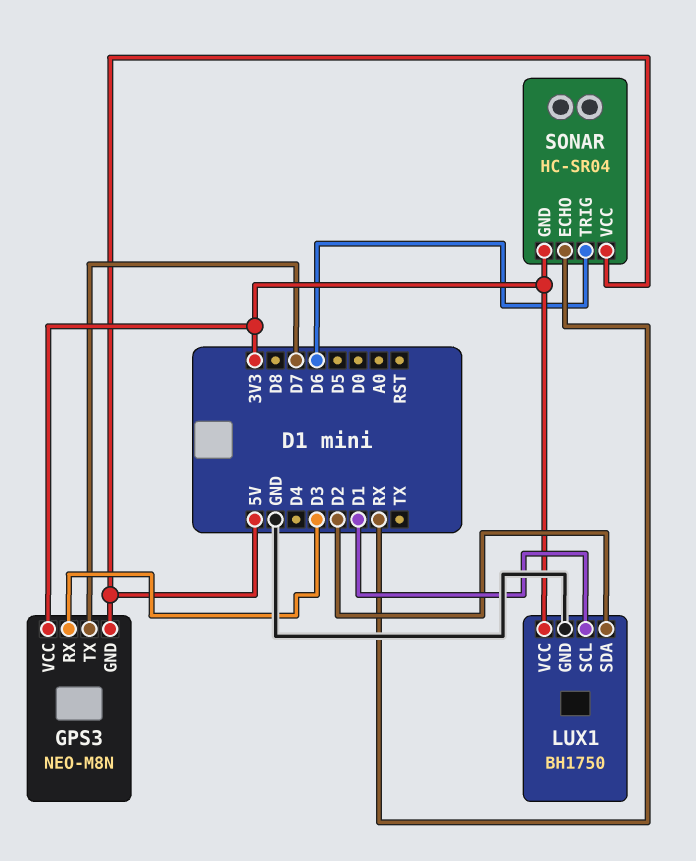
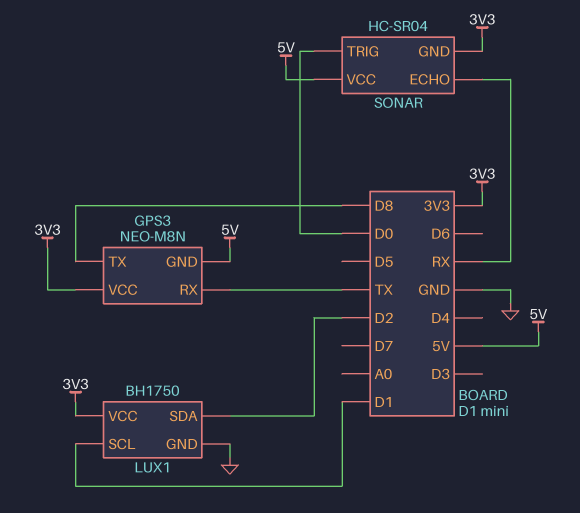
GPS3 pin RX: D3 -> TX
GPS3 pin TX: D7 -> D8
SONAR pin TRIG: D6 -> D0

